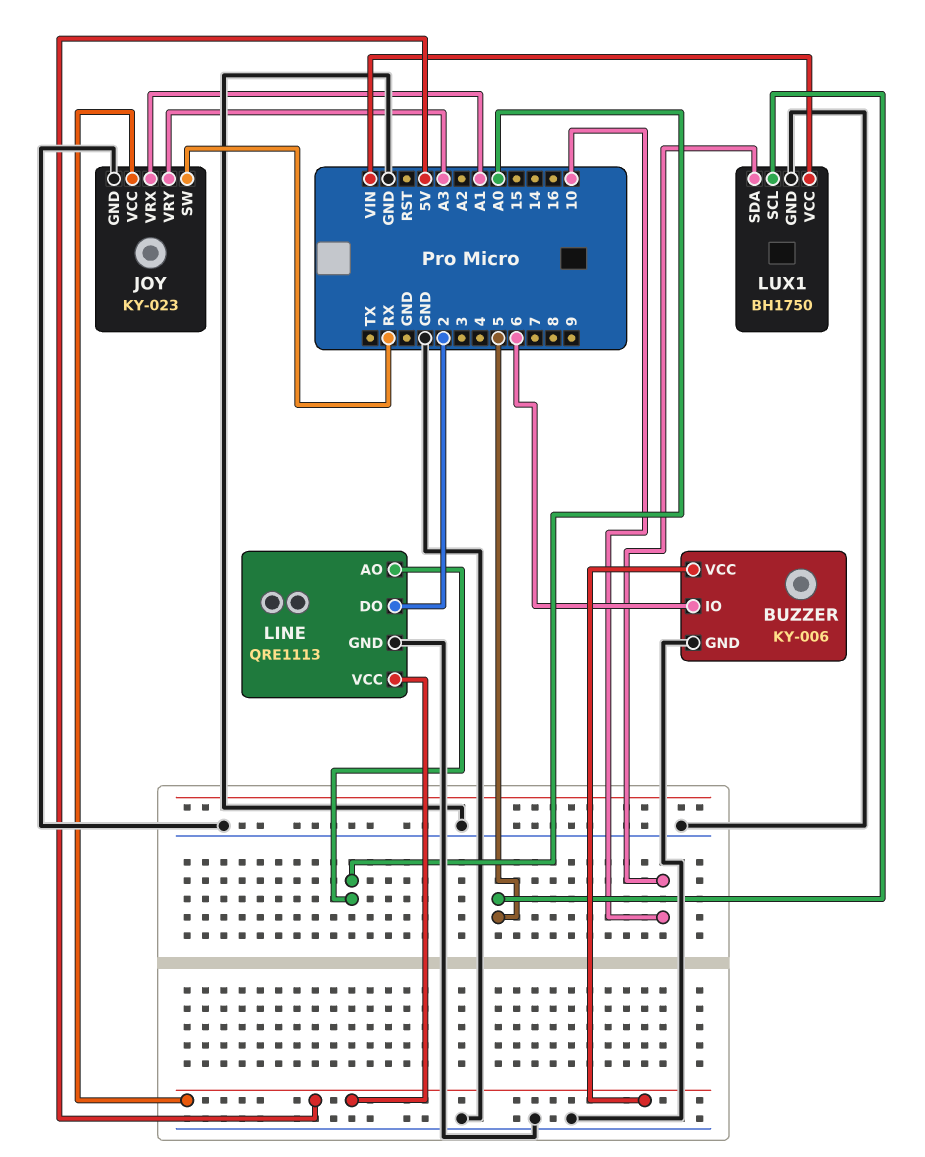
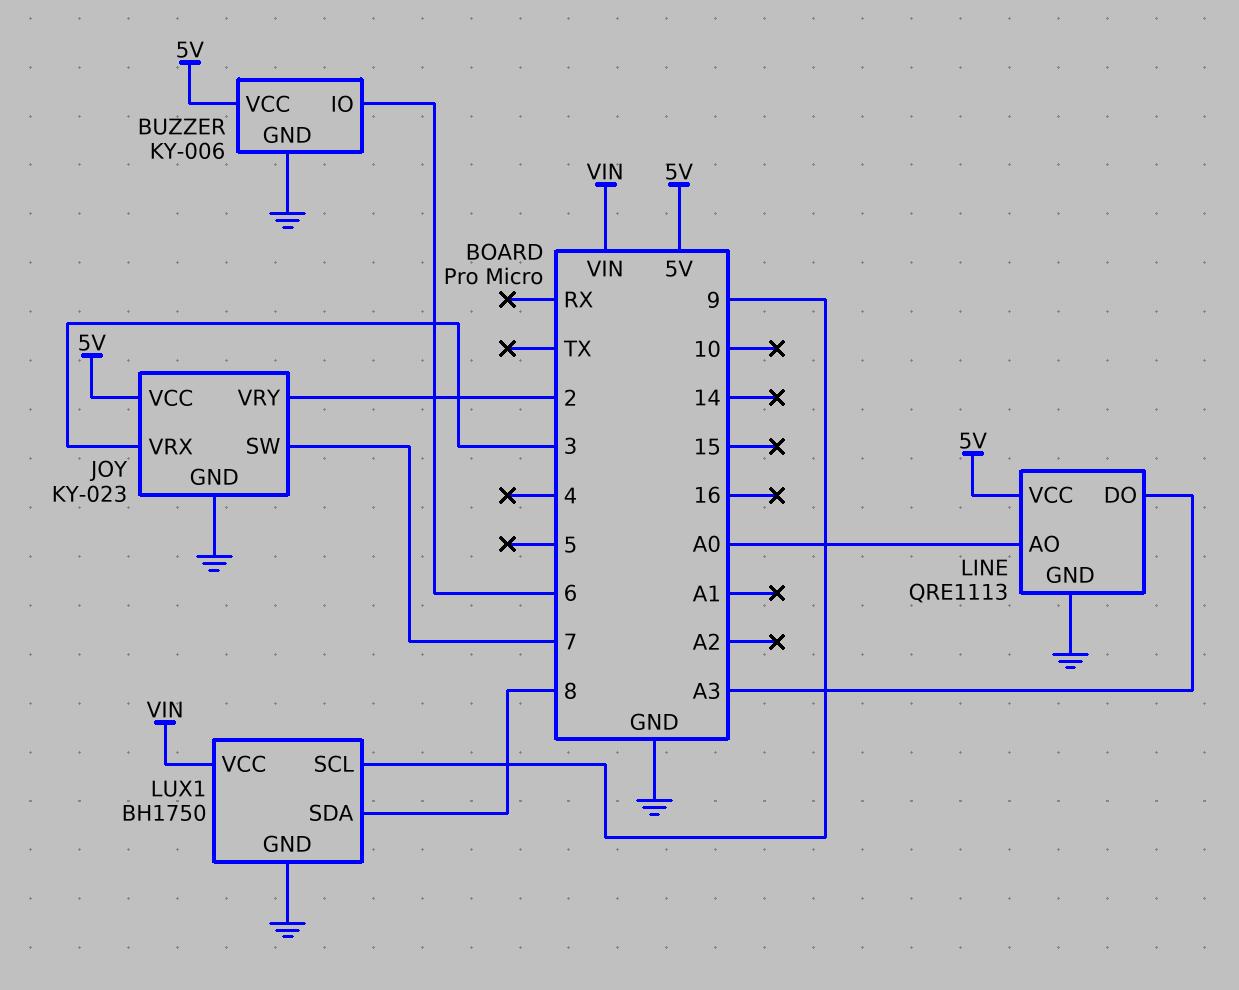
JOY pin SW: RX -> 7
JOY pin VRX: A1 -> 3
JOY pin VRY: A3 -> 2
LINE pin DO: 2 -> A3
LUX1 pin SCL: 5 -> 9
LUX1 pin SDA: 10 -> 8

